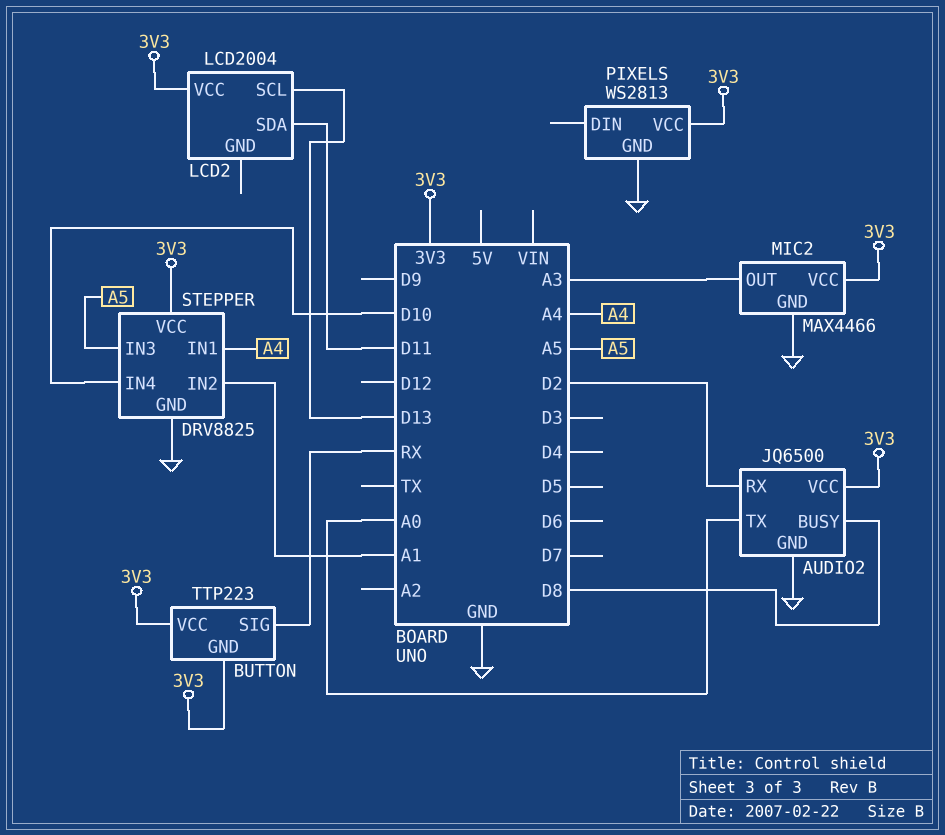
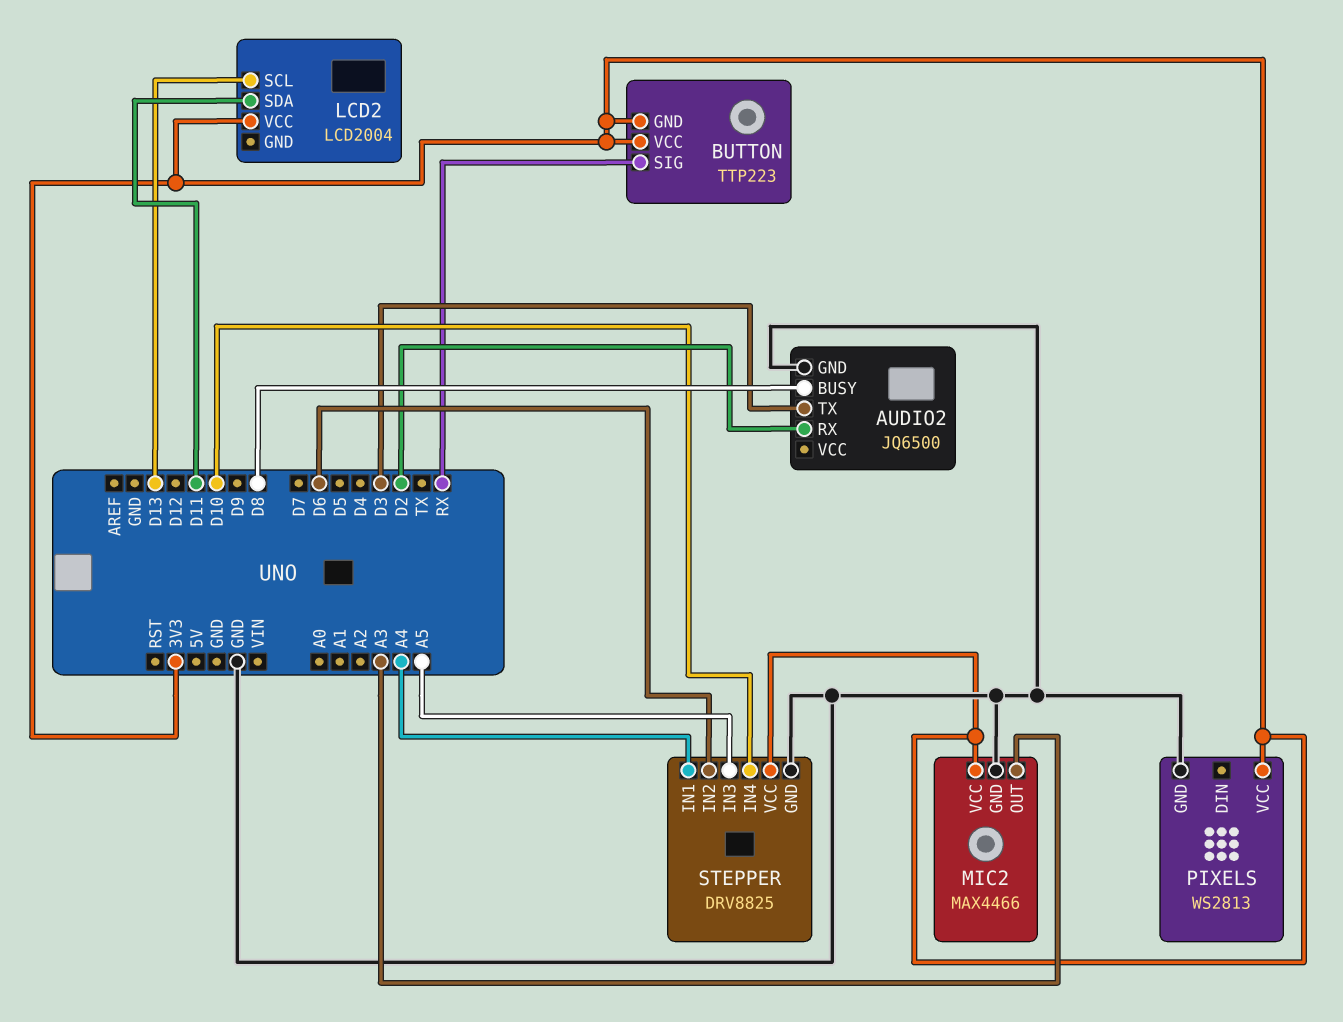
AUDIO2 pin TX: A0 -> D3
AUDIO2 pin VCC: 3V3 -> none
STEPPER pin IN2: A1 -> D6

